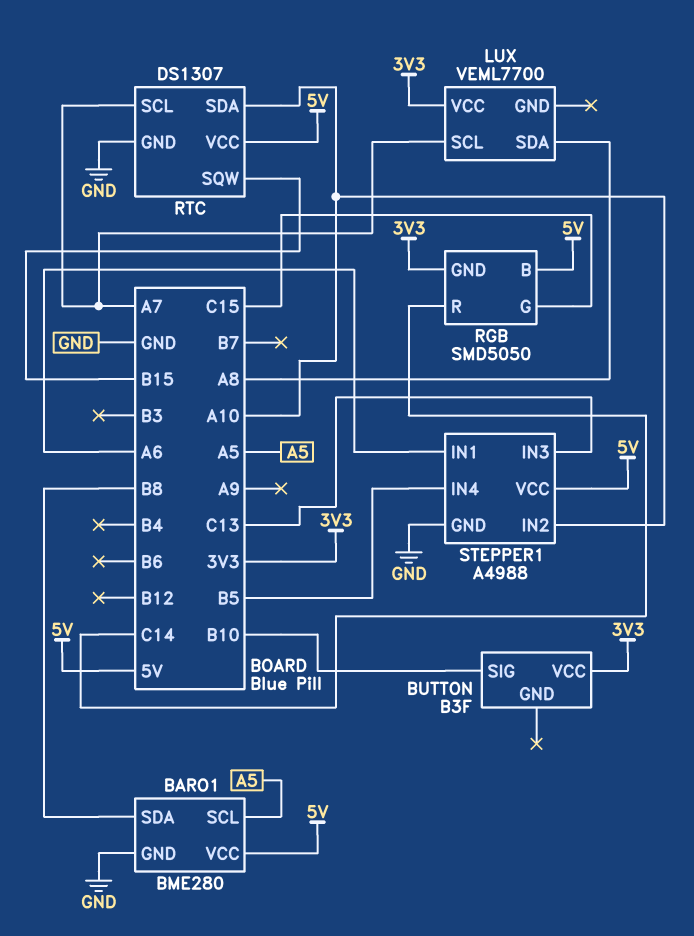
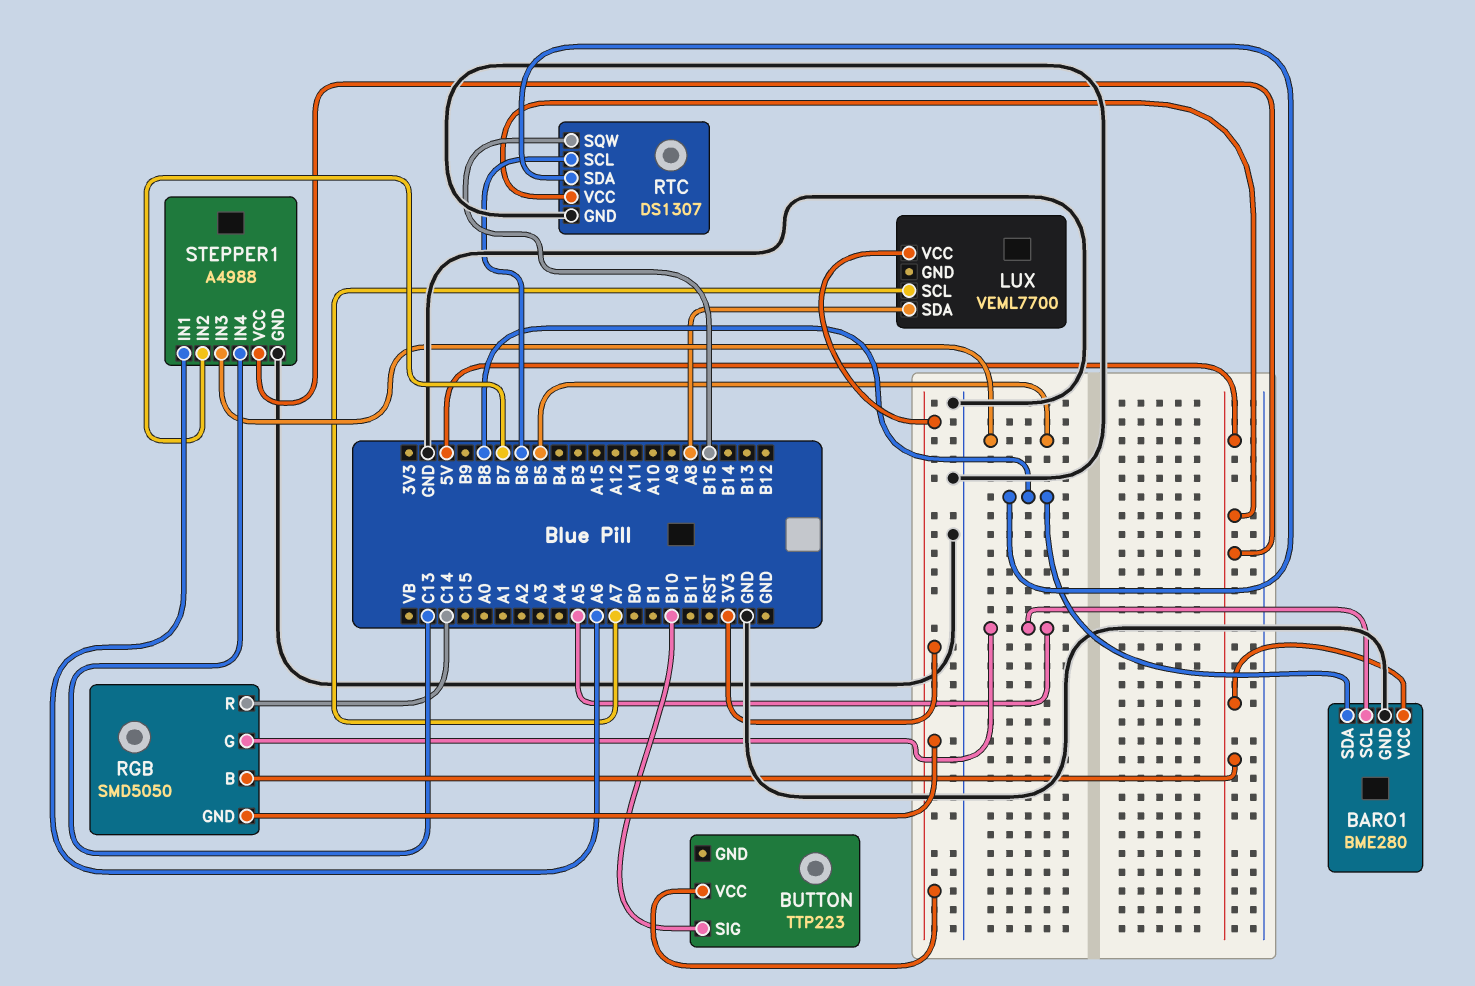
BUTTON: B3F -> TTP223
RGB pin G: C15 -> A5
RTC pin SCL: A7 -> B6
RTC pin SDA: A10 -> B8
STEPPER1 pin IN2: A10 -> B7
STEPPER1 pin IN3: C13 -> B5
STEPPER1 pin IN4: B5 -> C13

